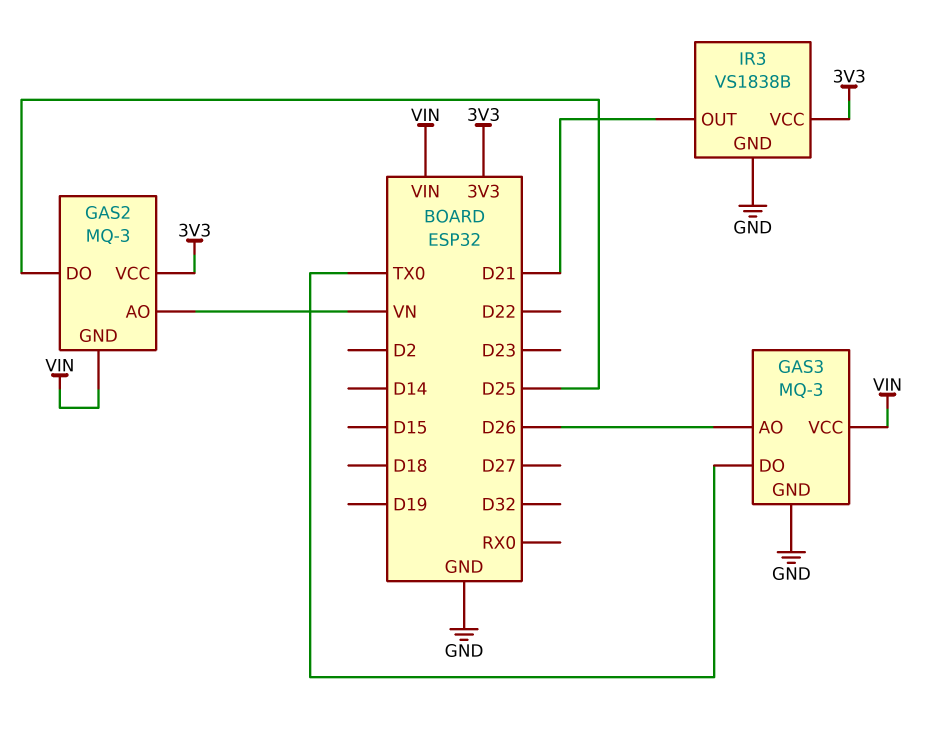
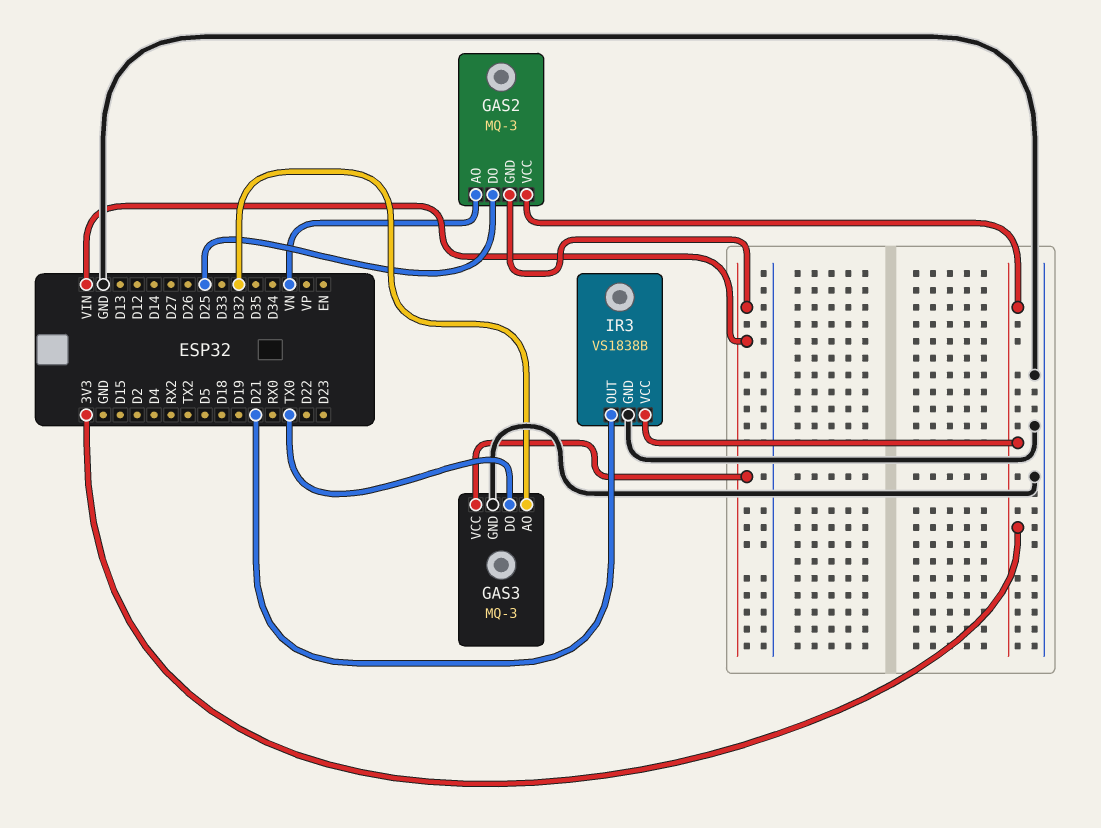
GAS3 pin AO: D26 -> D32

